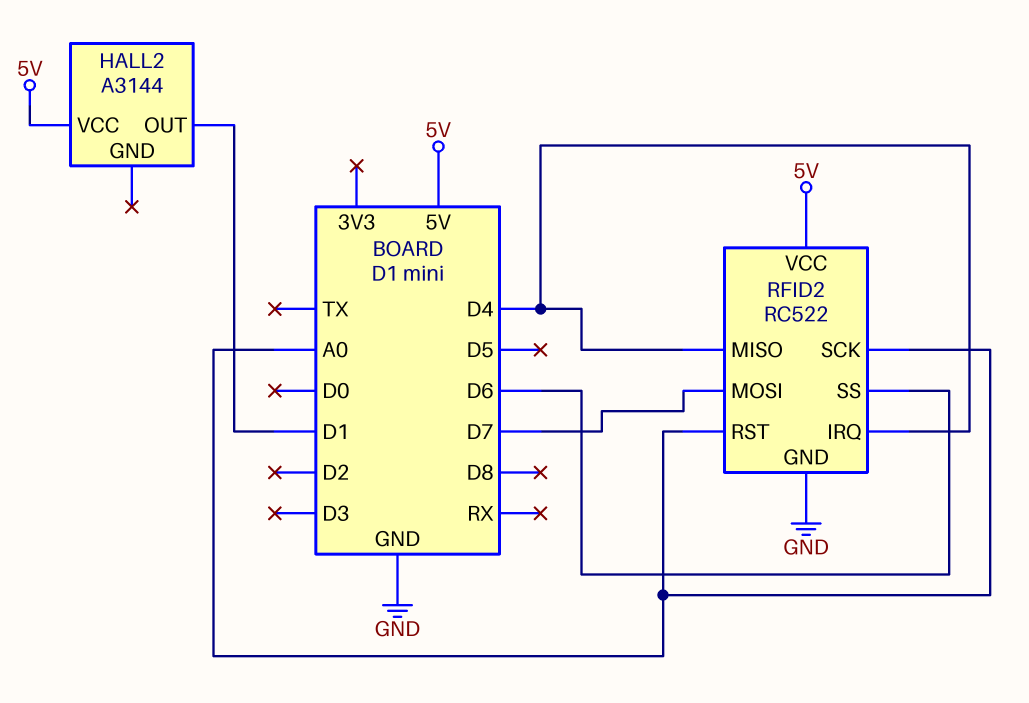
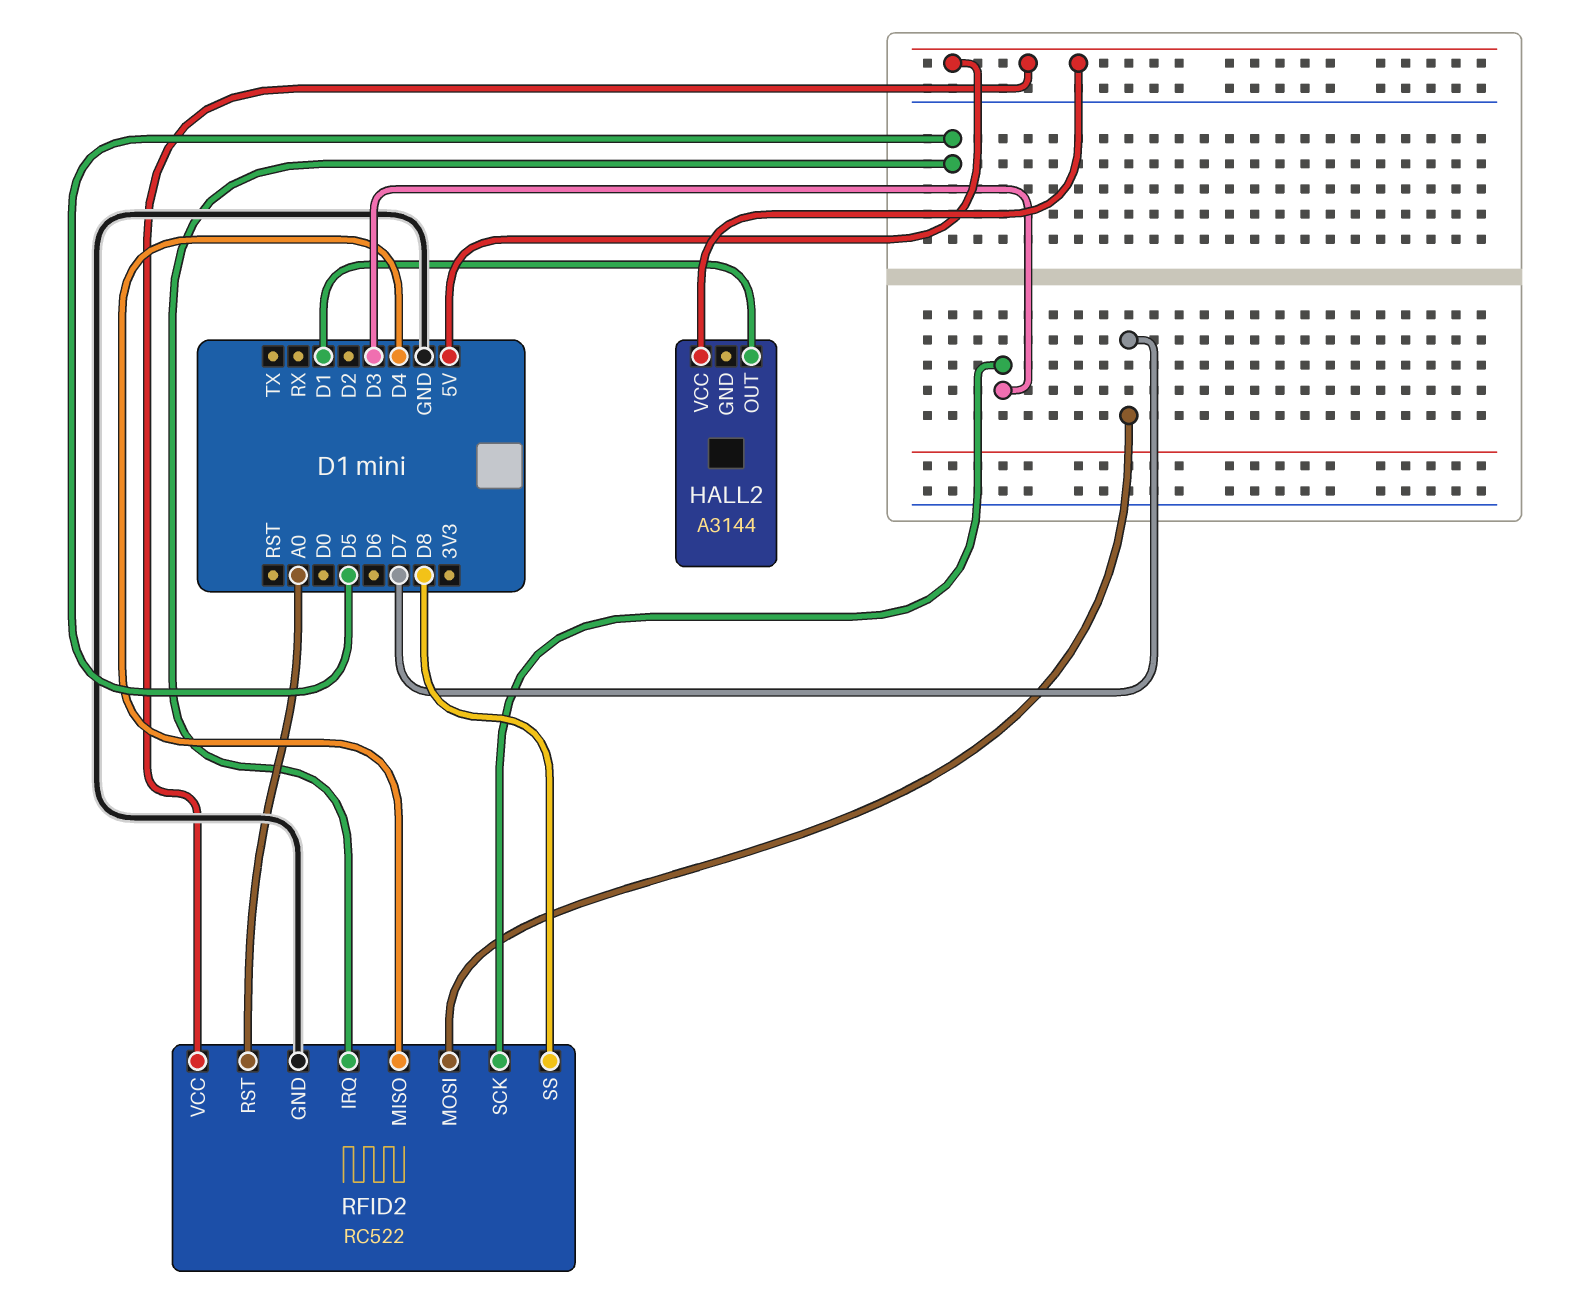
RFID2 pin IRQ: D4 -> D5
RFID2 pin SCK: A0 -> D3
RFID2 pin SS: D6 -> D8

